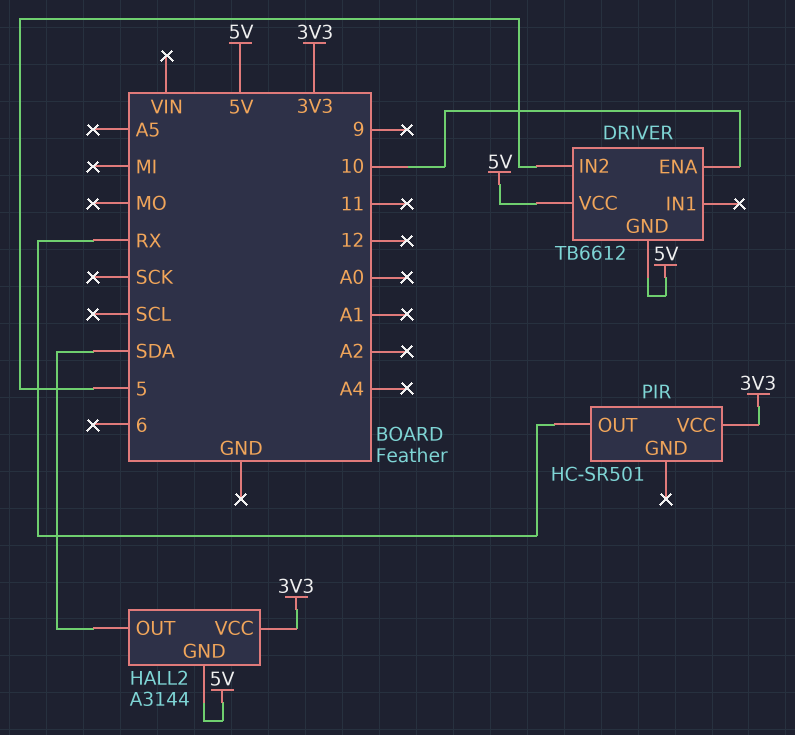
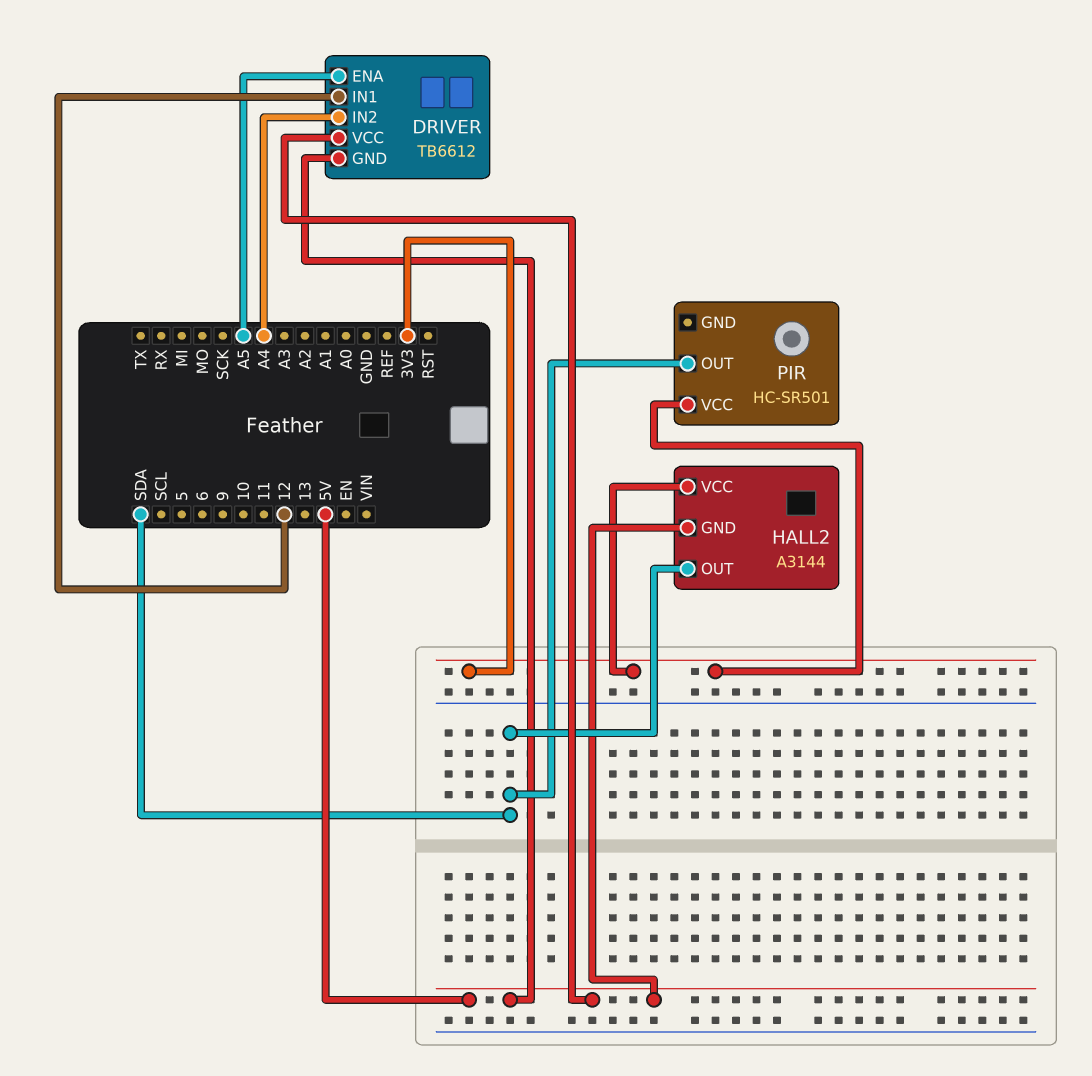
DRIVER pin ENA: 10 -> A5
DRIVER pin IN1: none -> 12
DRIVER pin IN2: 5 -> A4
PIR pin OUT: RX -> SDA

